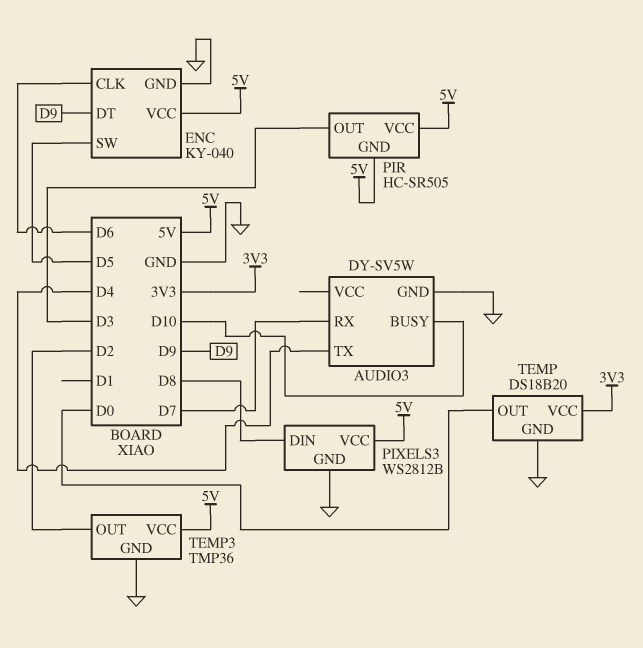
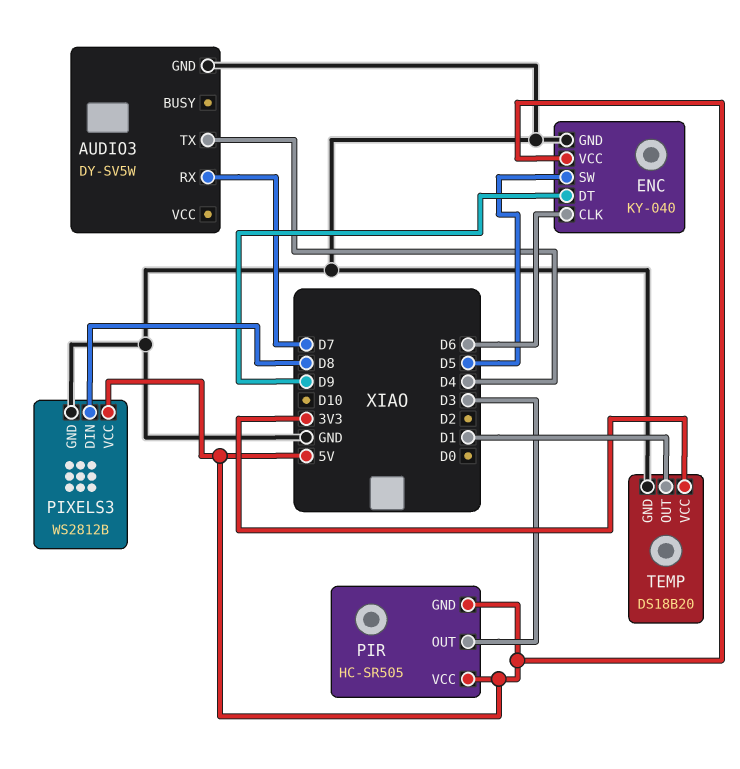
AUDIO3 pin BUSY: D10 -> none
TEMP pin OUT: D0 -> D1
TEMP3: TMP36 -> none
TEMP3 pin GND: GND -> none
TEMP3 pin OUT: D2 -> none
TEMP3 pin VCC: 5V -> none

